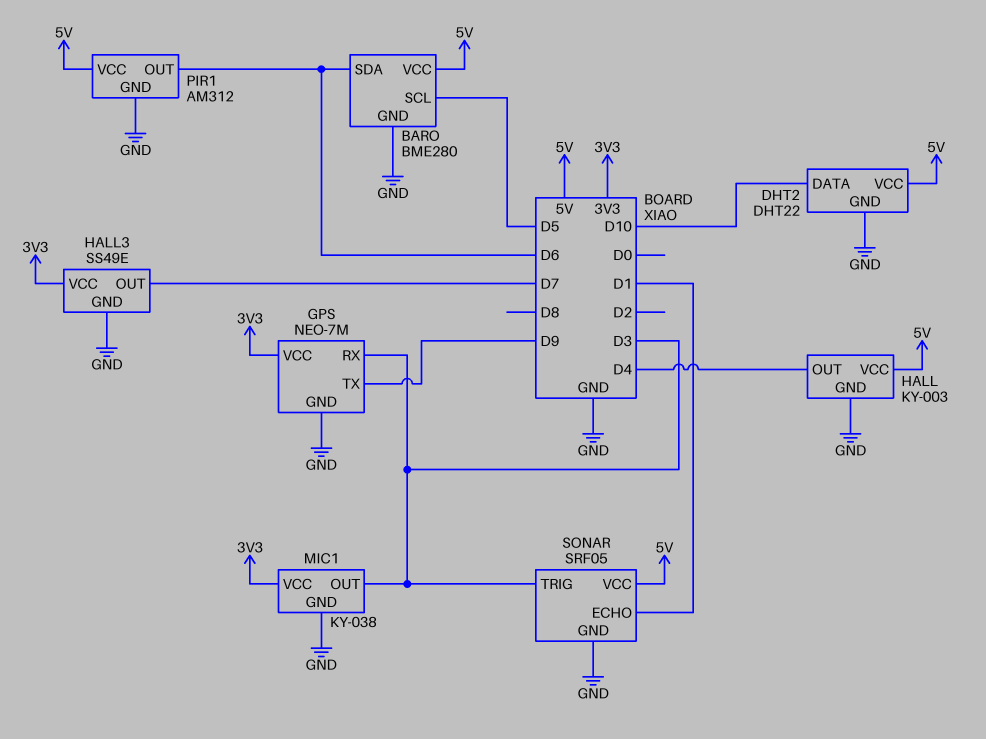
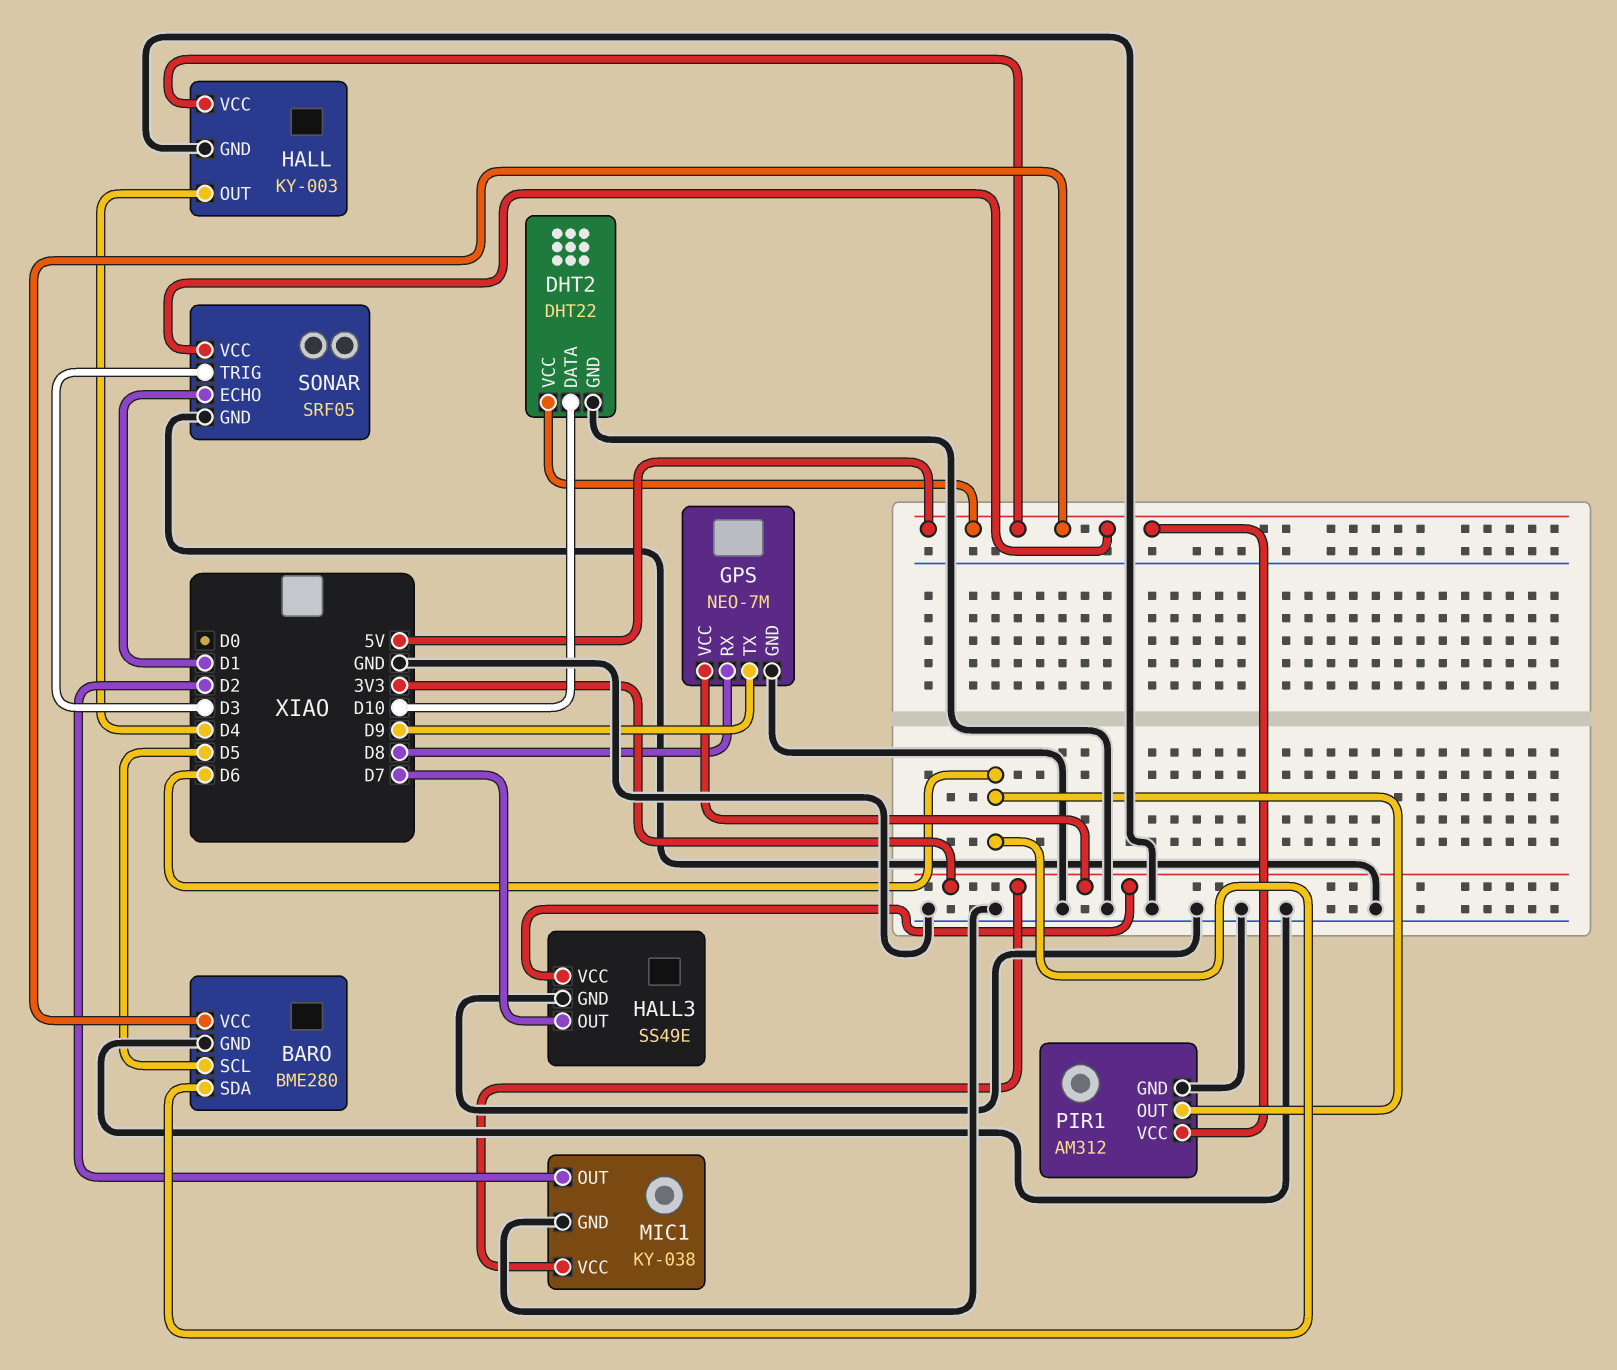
GPS pin RX: D3 -> D8
MIC1 pin OUT: D3 -> D2

